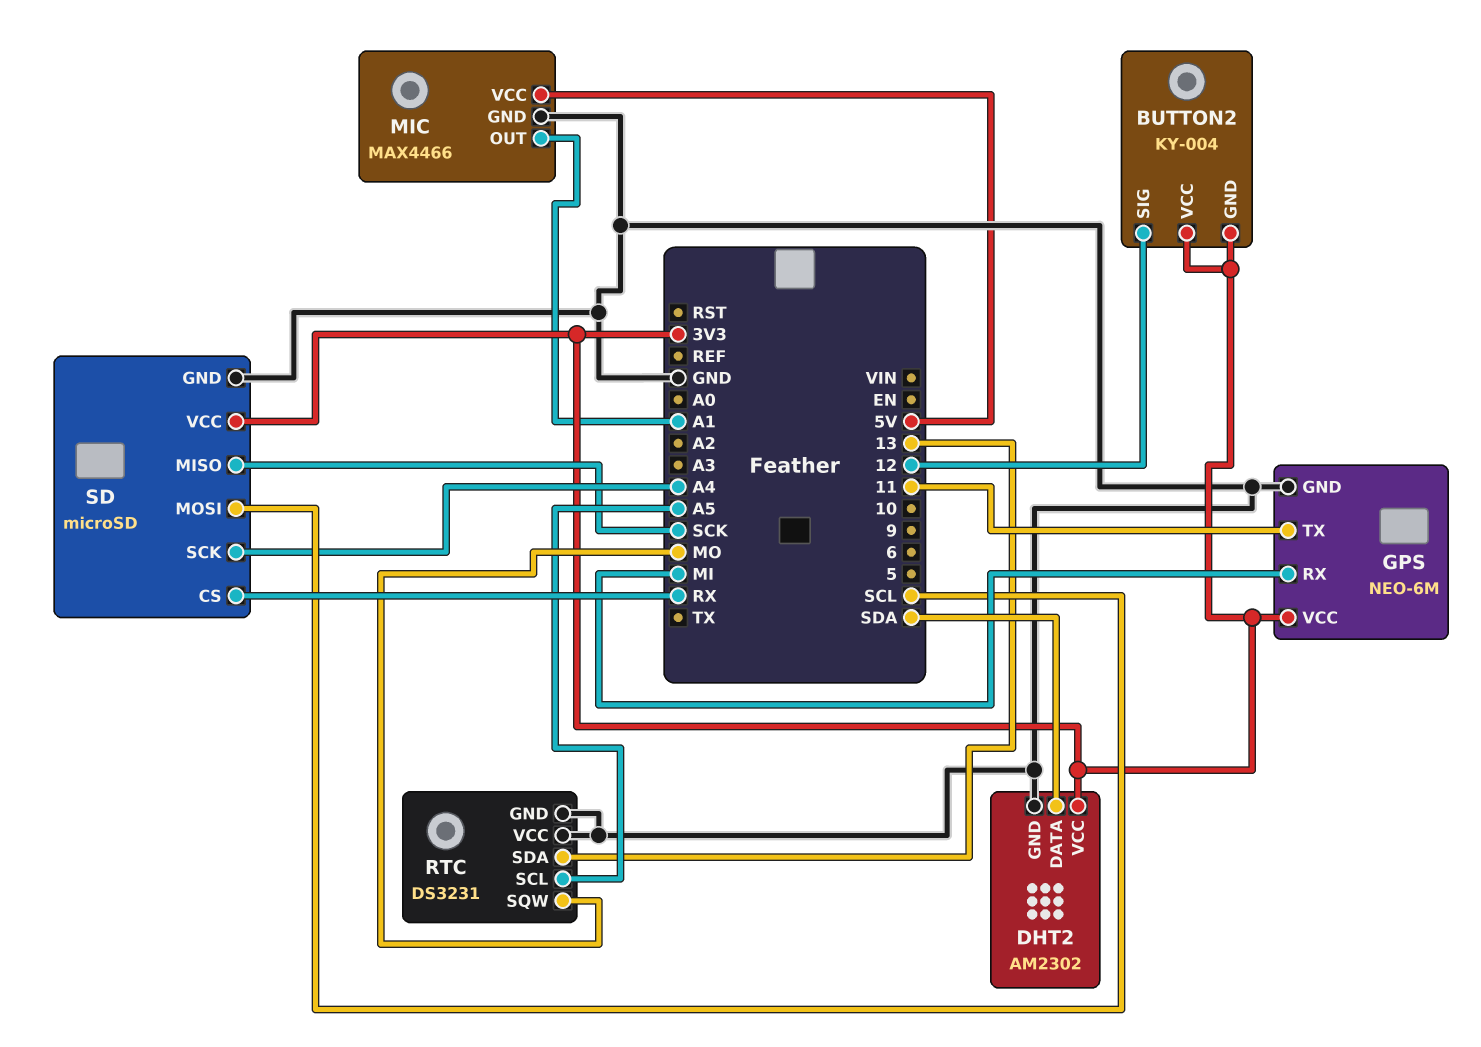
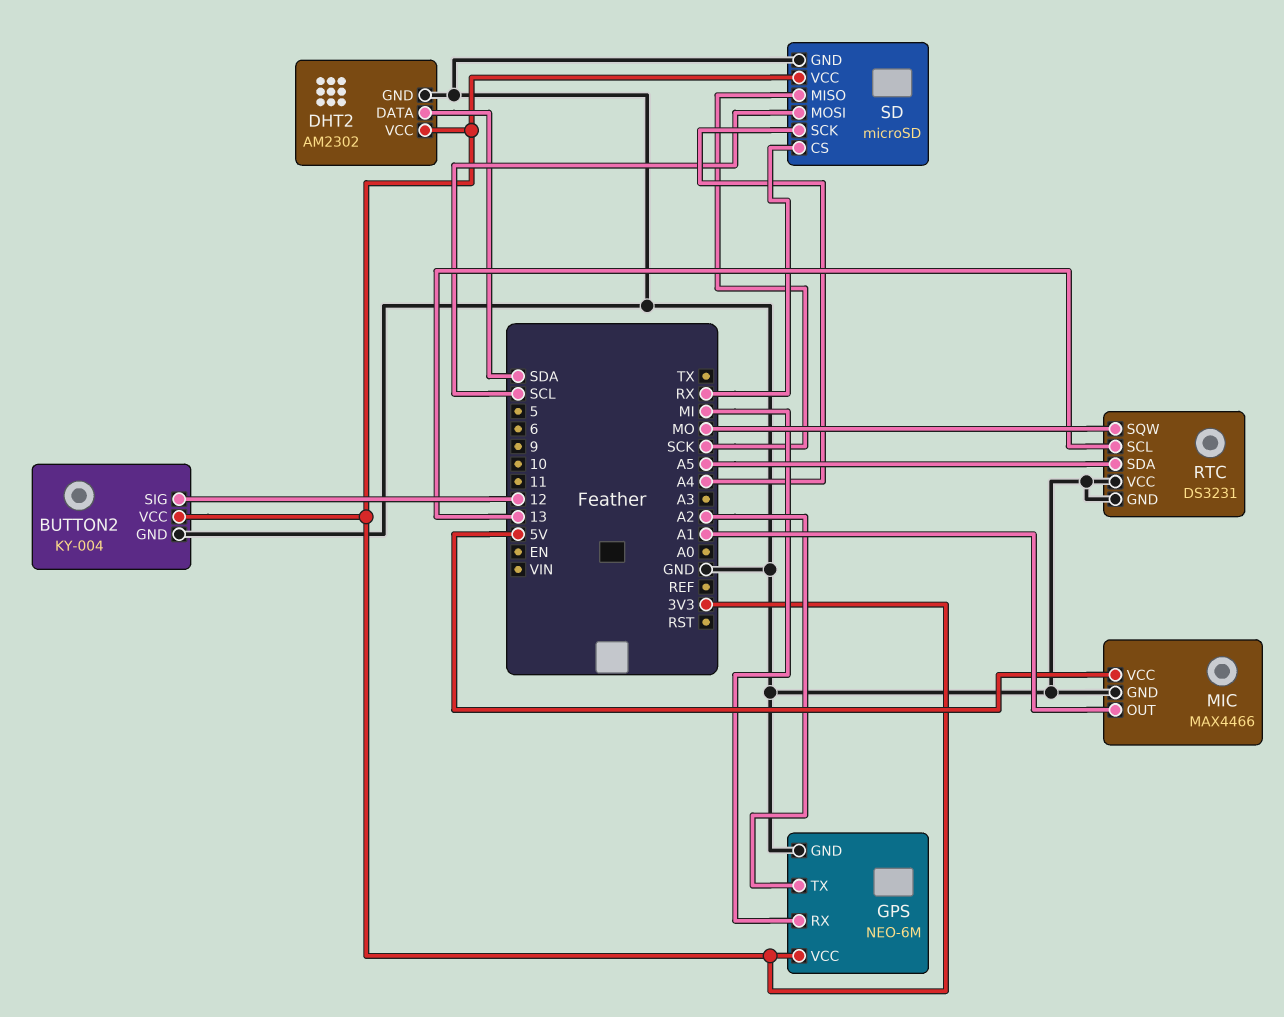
BUTTON2 pin GND: 3V3 -> GND
GPS pin TX: 11 -> A2
RTC pin SCL: A5 -> 13
RTC pin SDA: 13 -> A5

